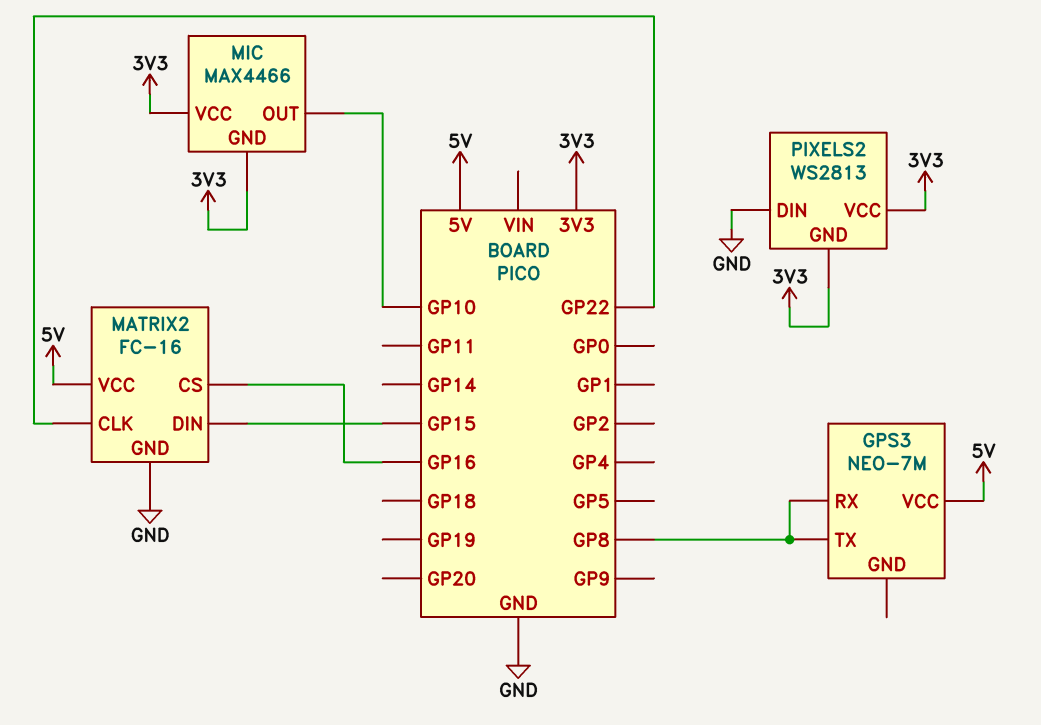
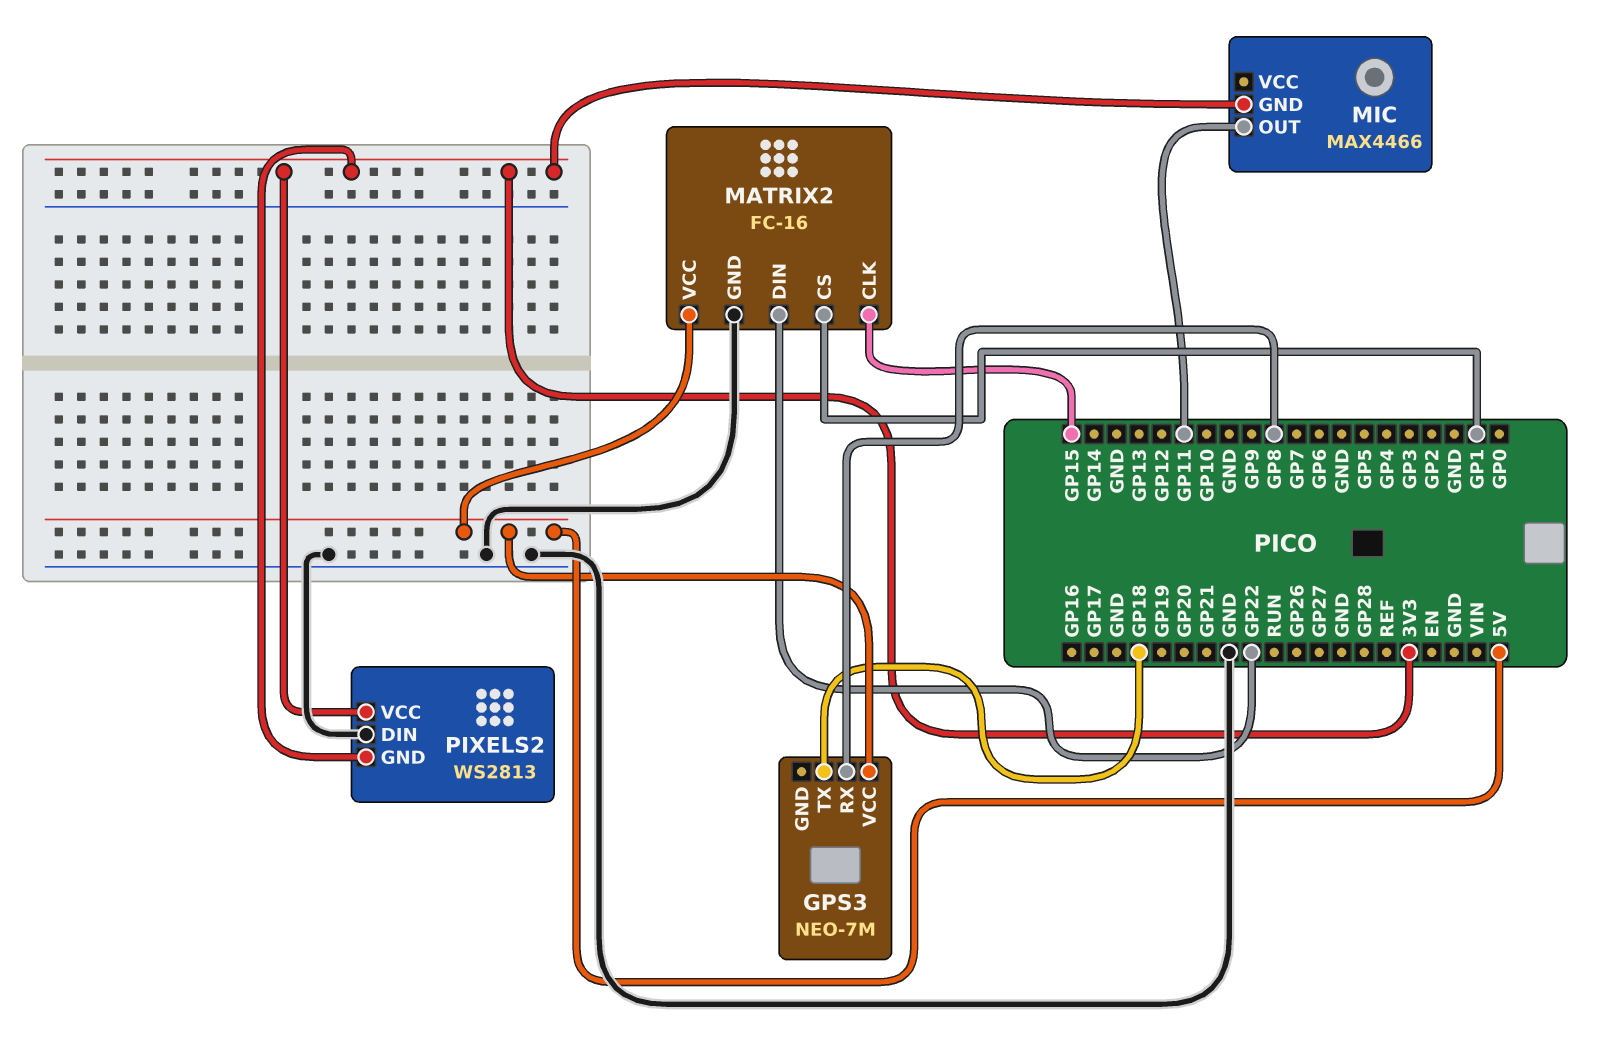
GPS3 pin TX: GP8 -> GP18
MATRIX2 pin CLK: GP22 -> GP15
MATRIX2 pin CS: GP16 -> GP1
MATRIX2 pin DIN: GP15 -> GP22
MIC pin OUT: GP10 -> GP11
MIC pin VCC: 3V3 -> none

